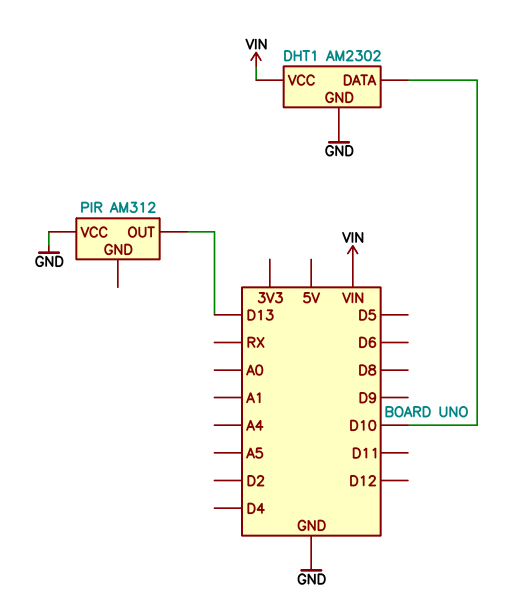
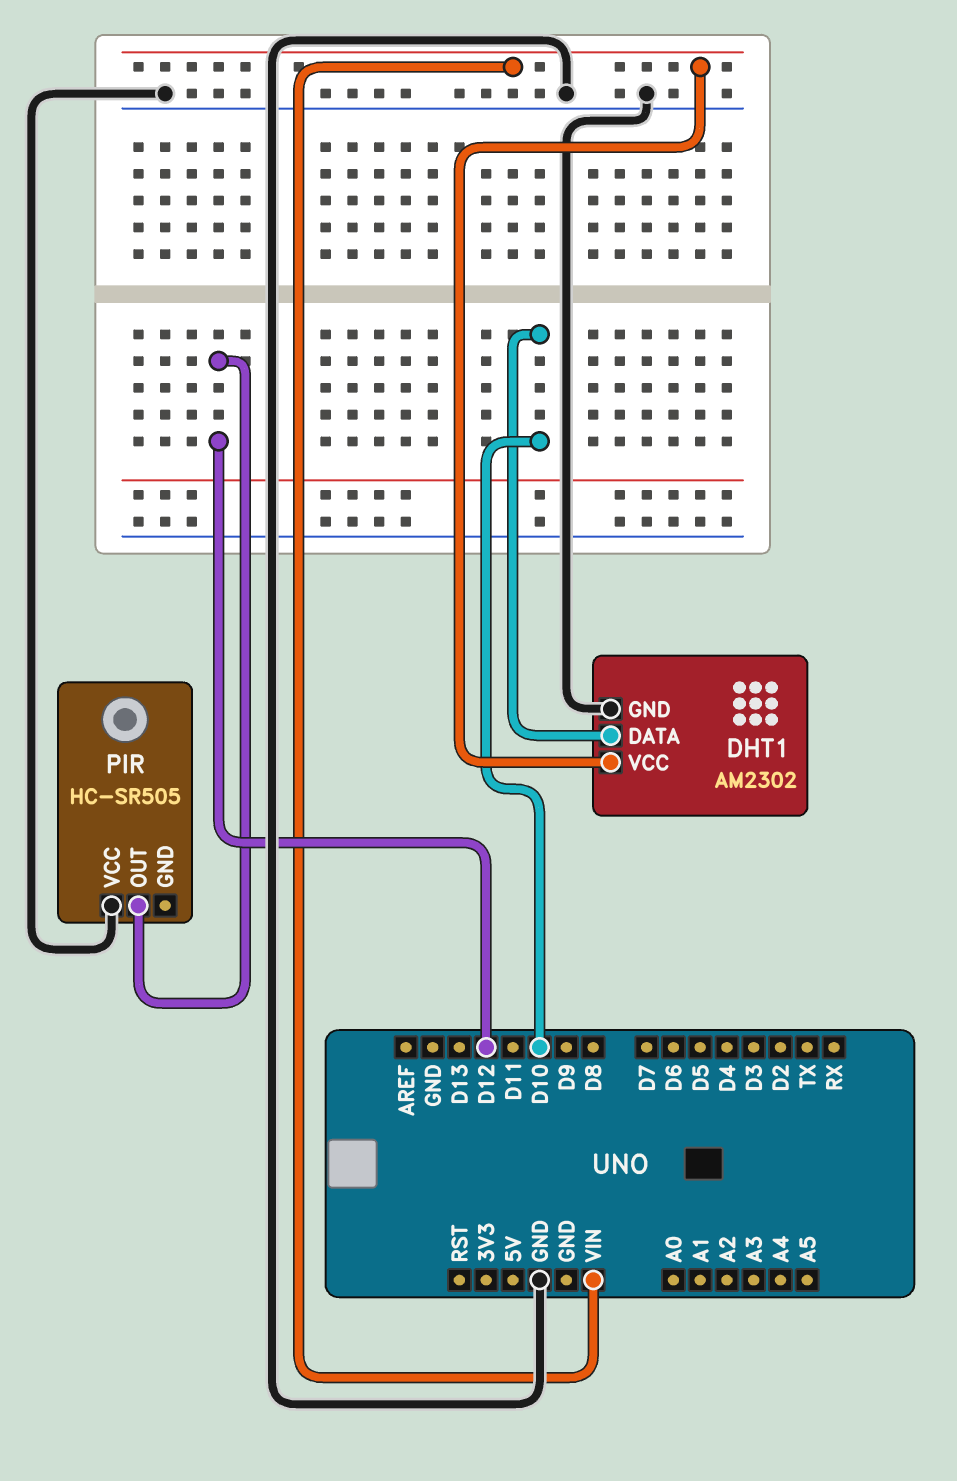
PIR: AM312 -> HC-SR505
PIR pin OUT: D13 -> D12

